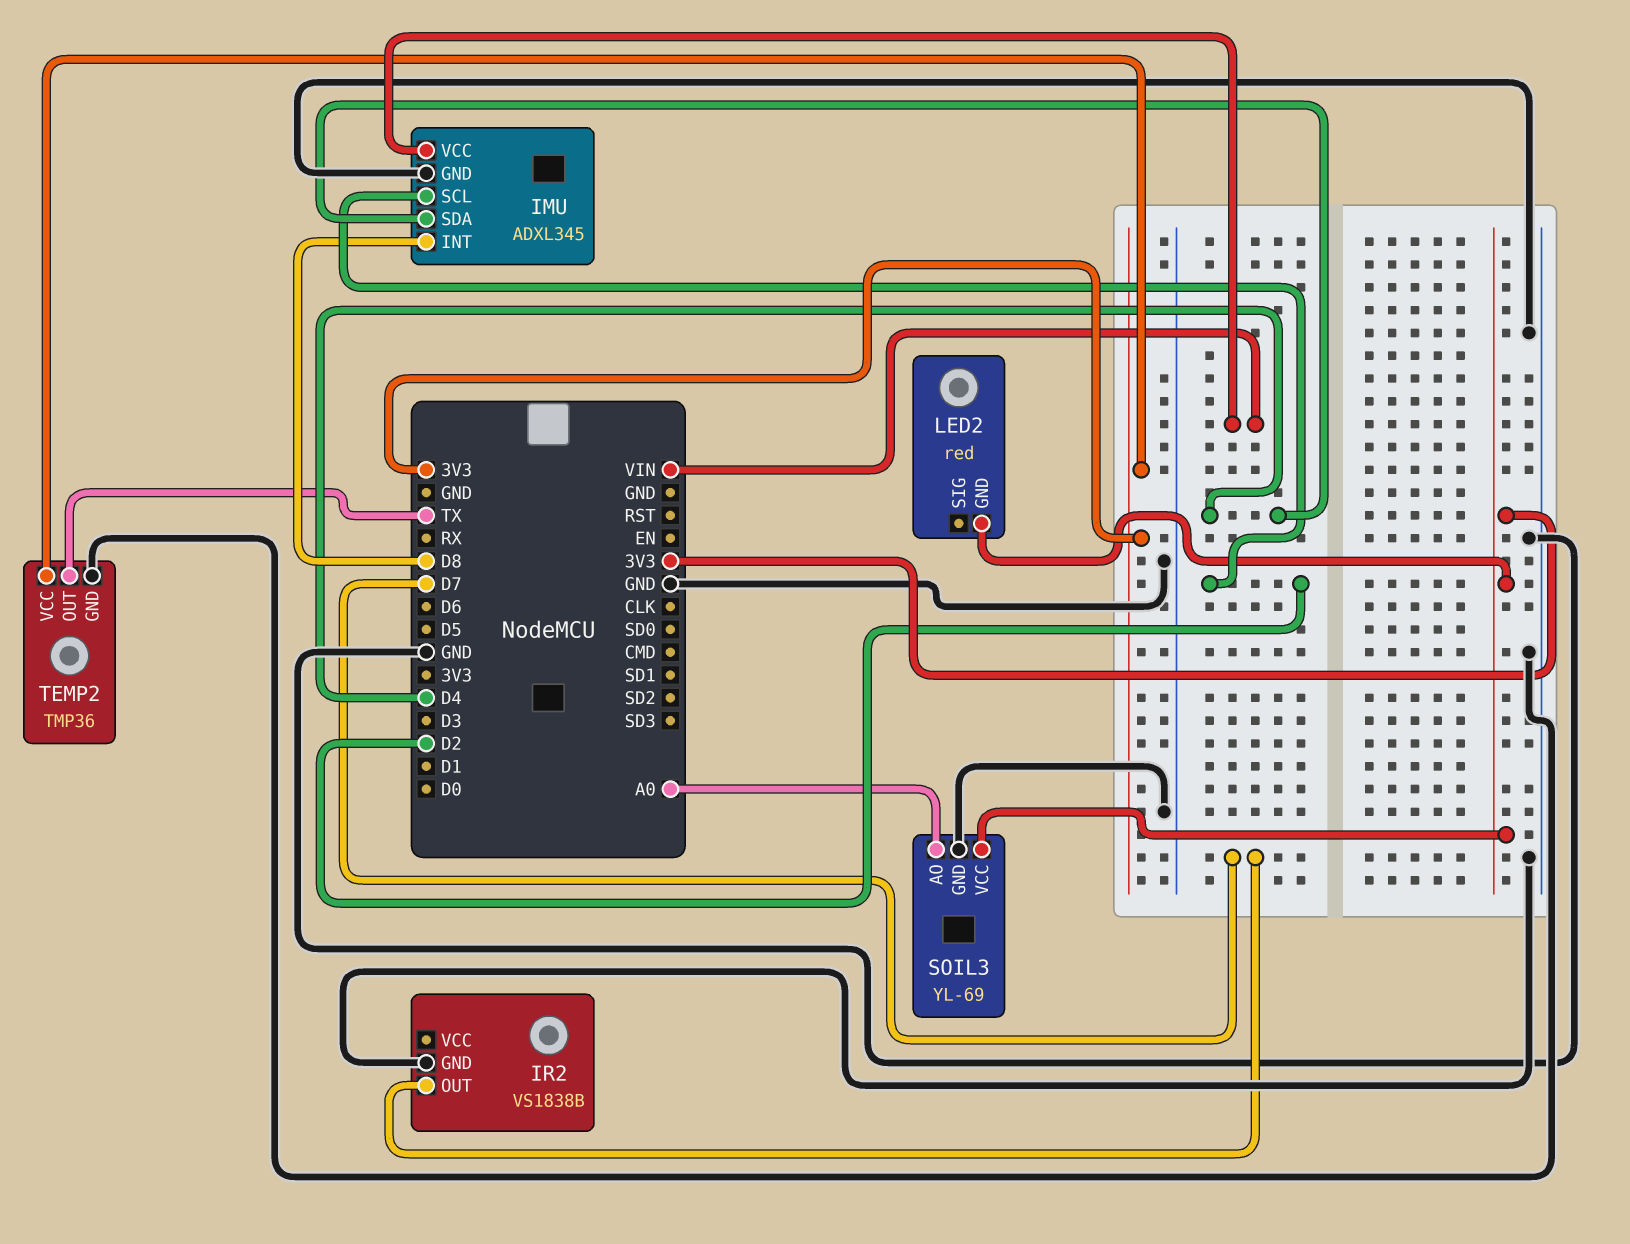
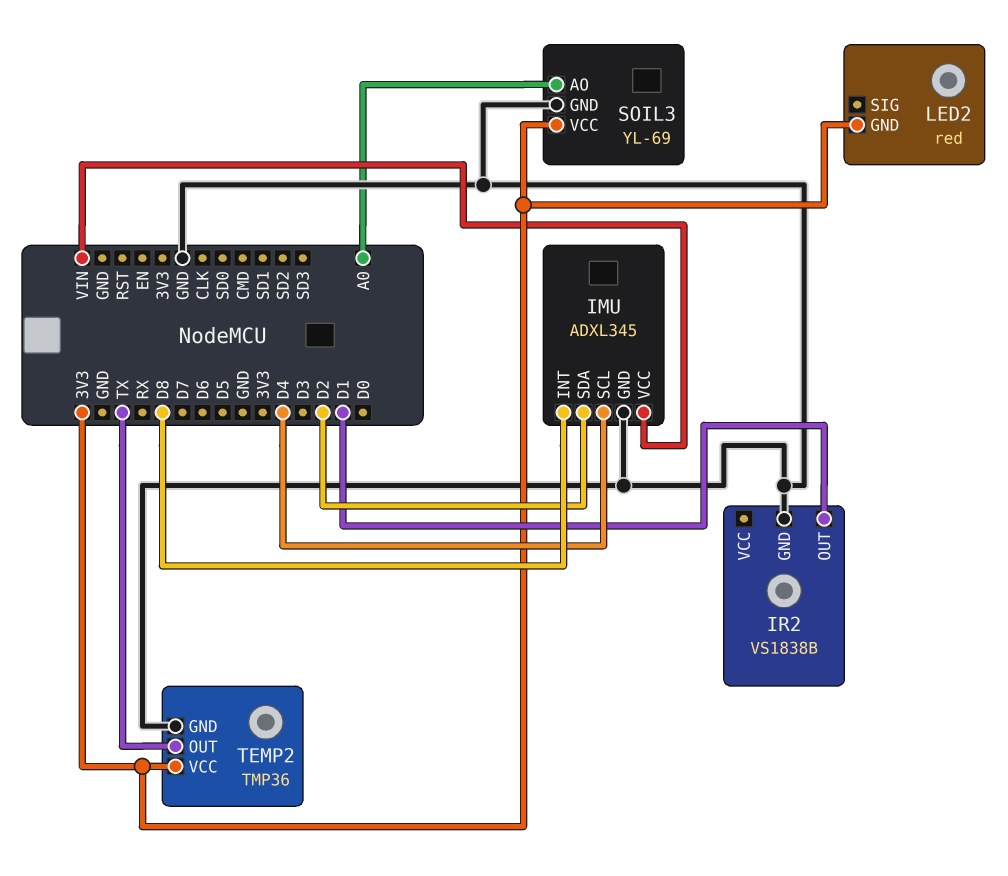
IMU pin SCL: D2 -> D4
IMU pin SDA: D4 -> D2
IR2 pin OUT: D7 -> D1

